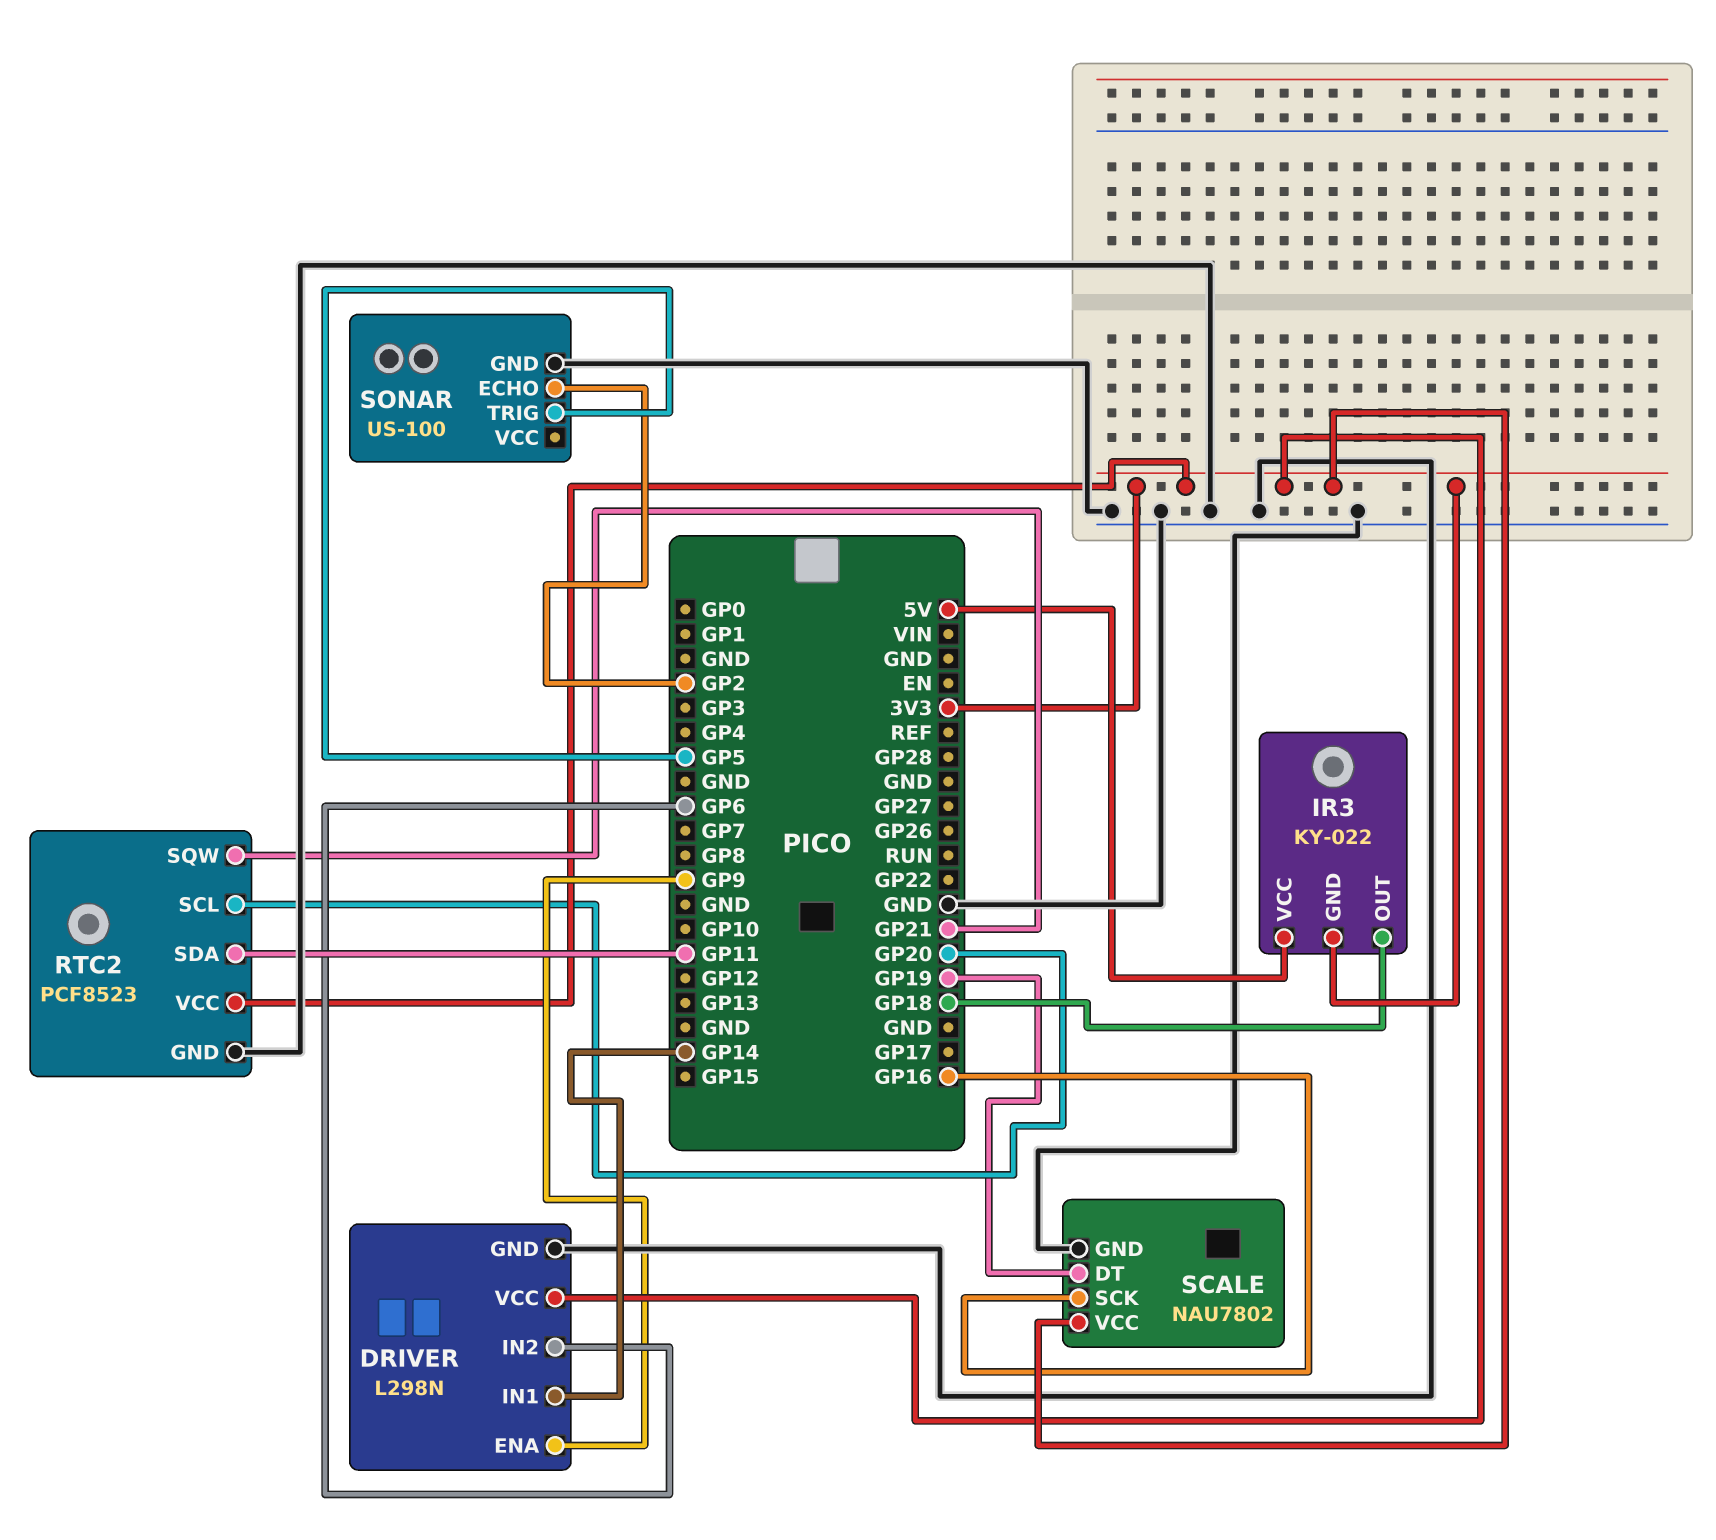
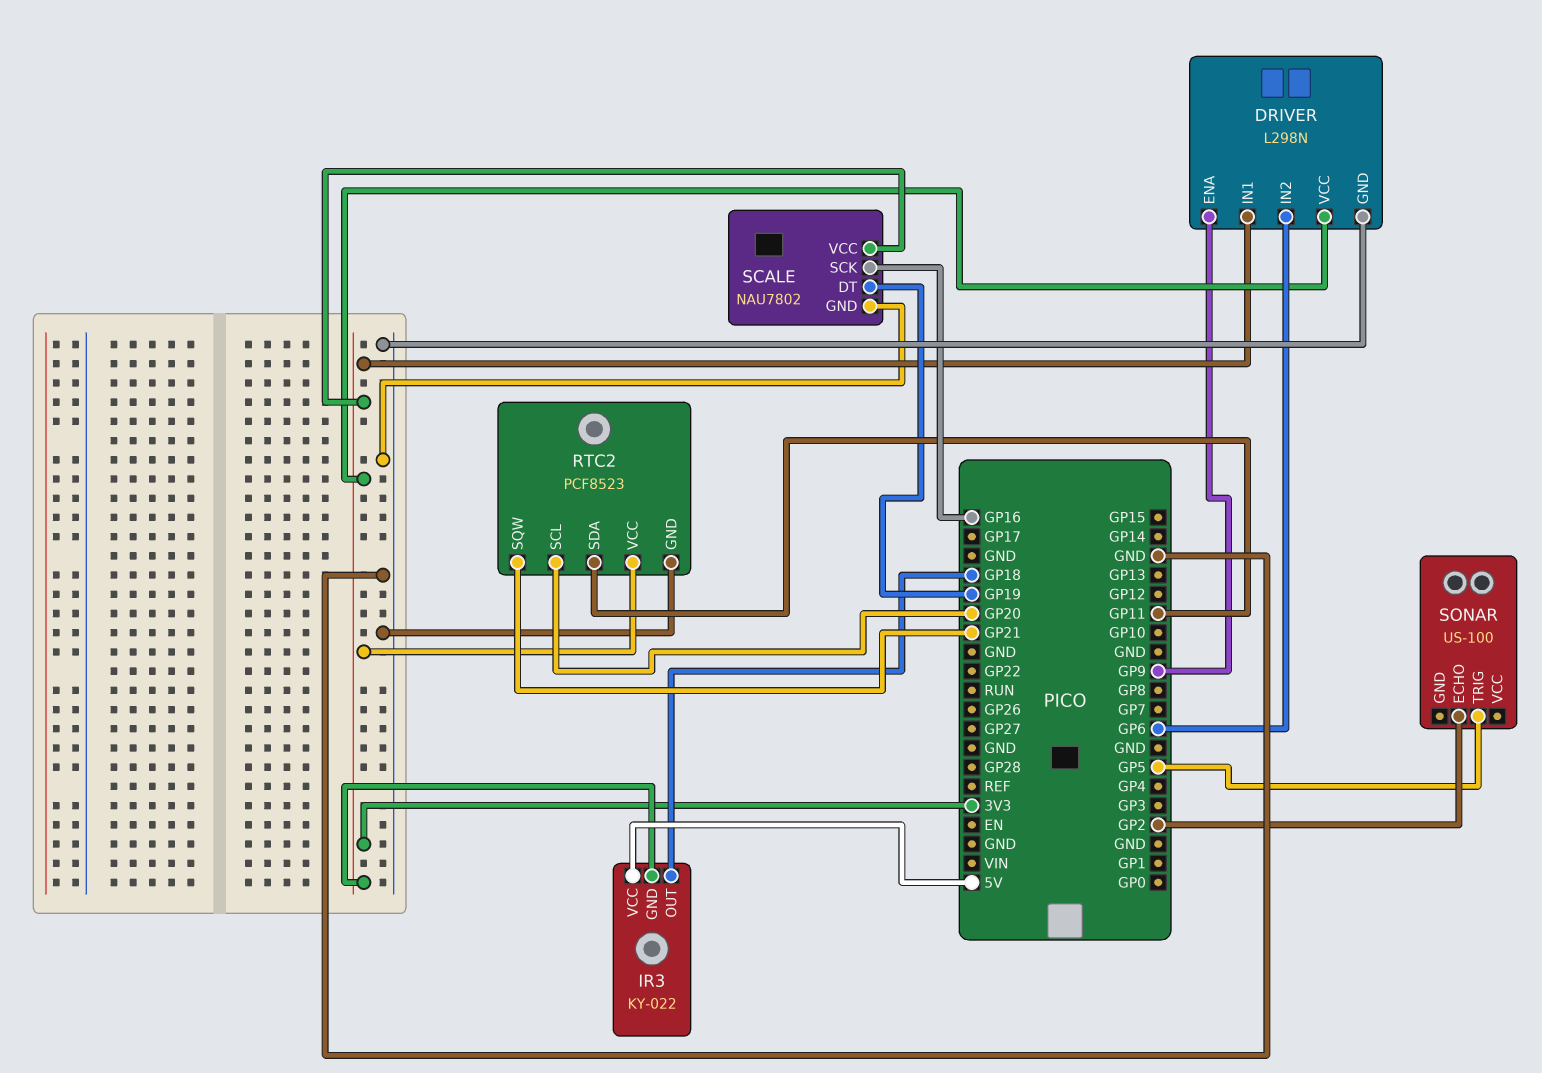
DRIVER pin IN1: GP14 -> 3V3
SONAR pin GND: GND -> none

